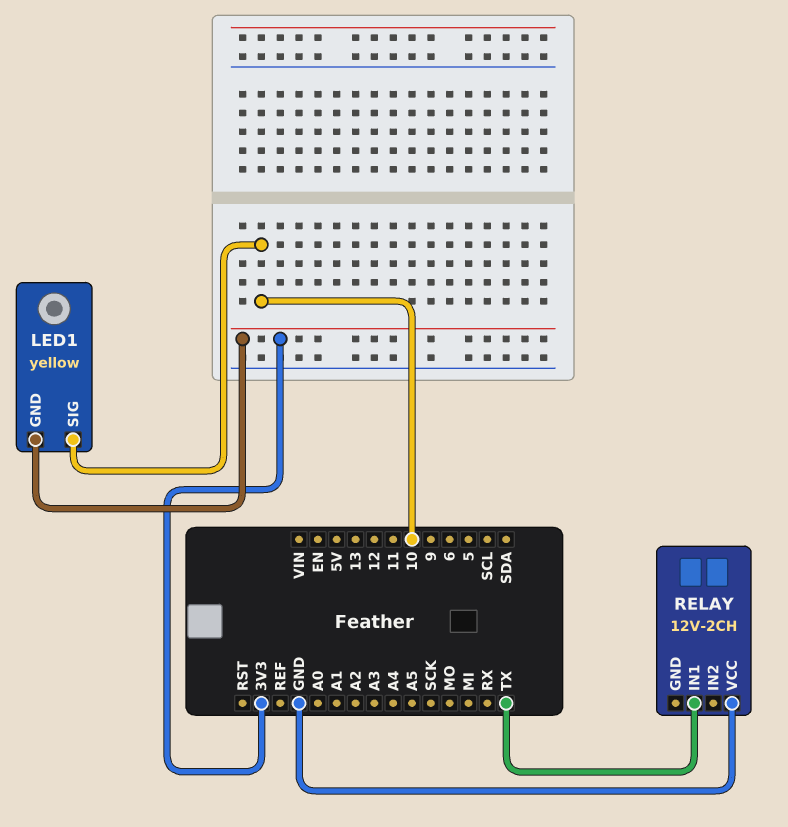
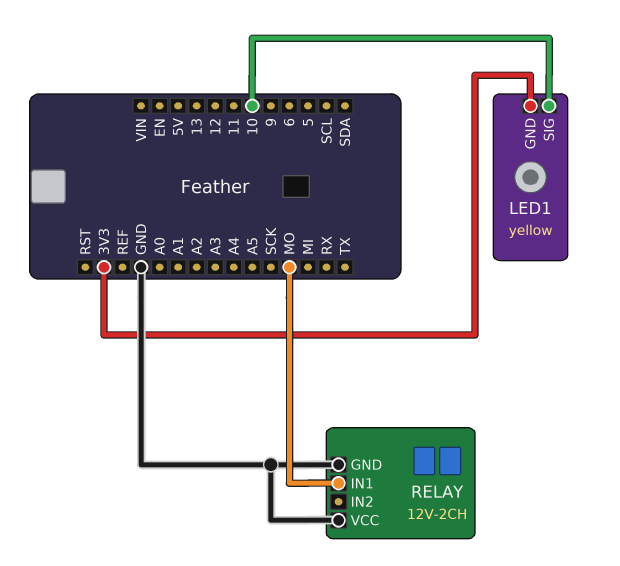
RELAY pin GND: none -> GND
RELAY pin IN1: TX -> MO

